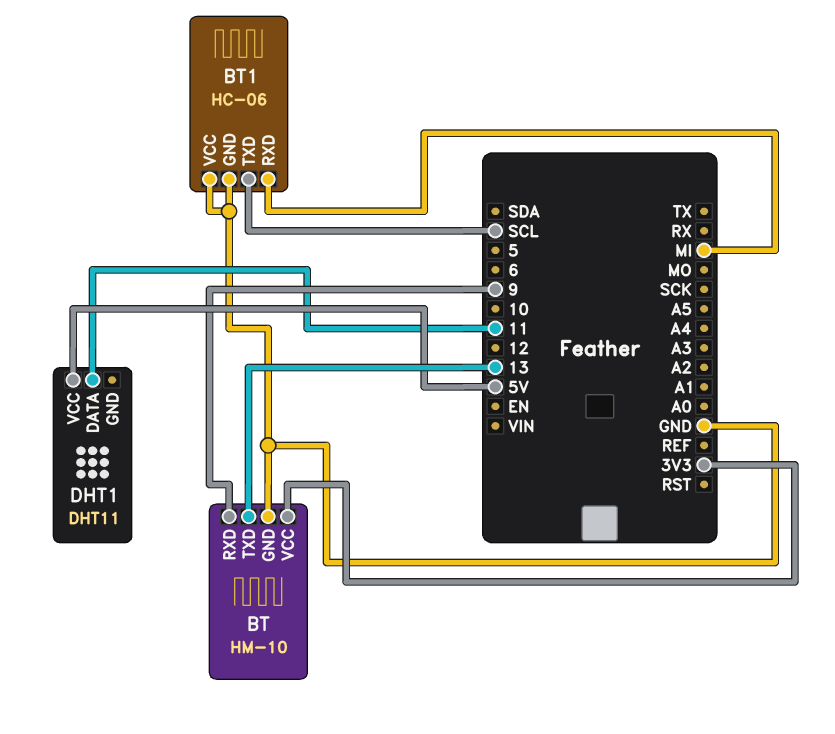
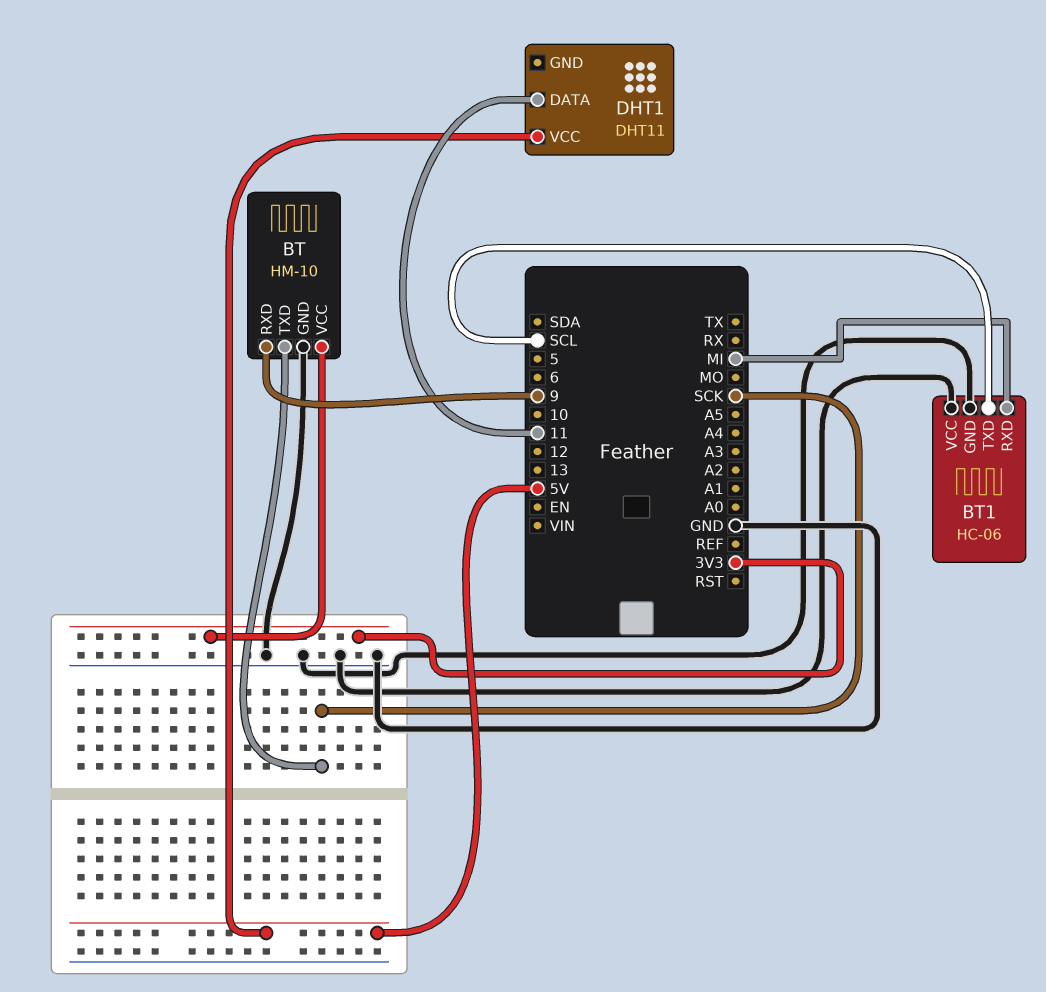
BT pin TXD: 13 -> SCK

